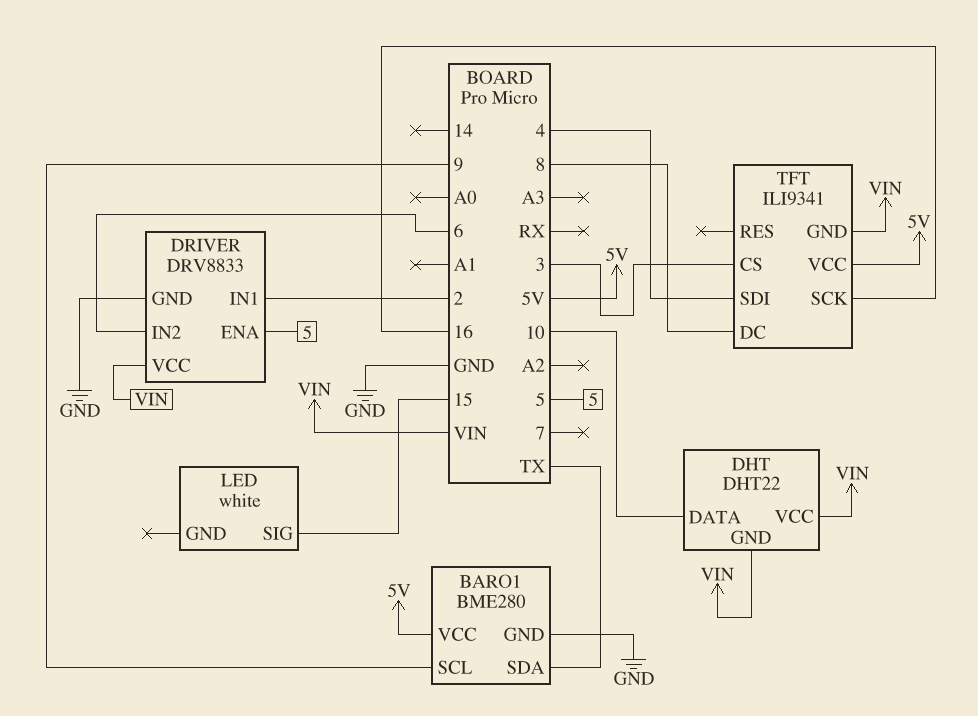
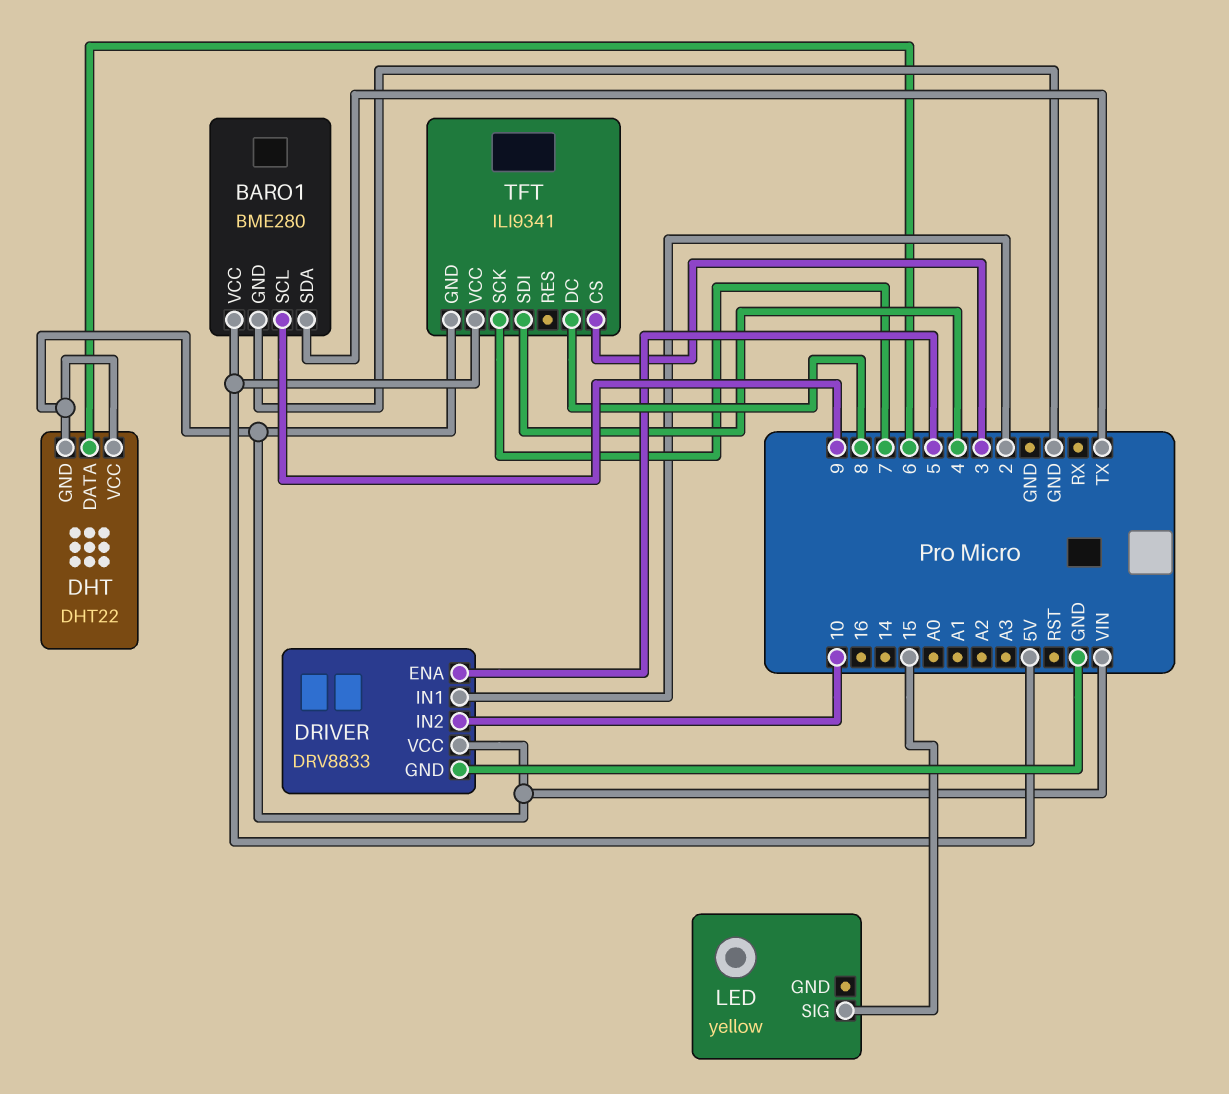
DHT pin DATA: 10 -> 6
DRIVER pin IN2: 6 -> 10
LED: white -> yellow
TFT pin SCK: 16 -> 7

